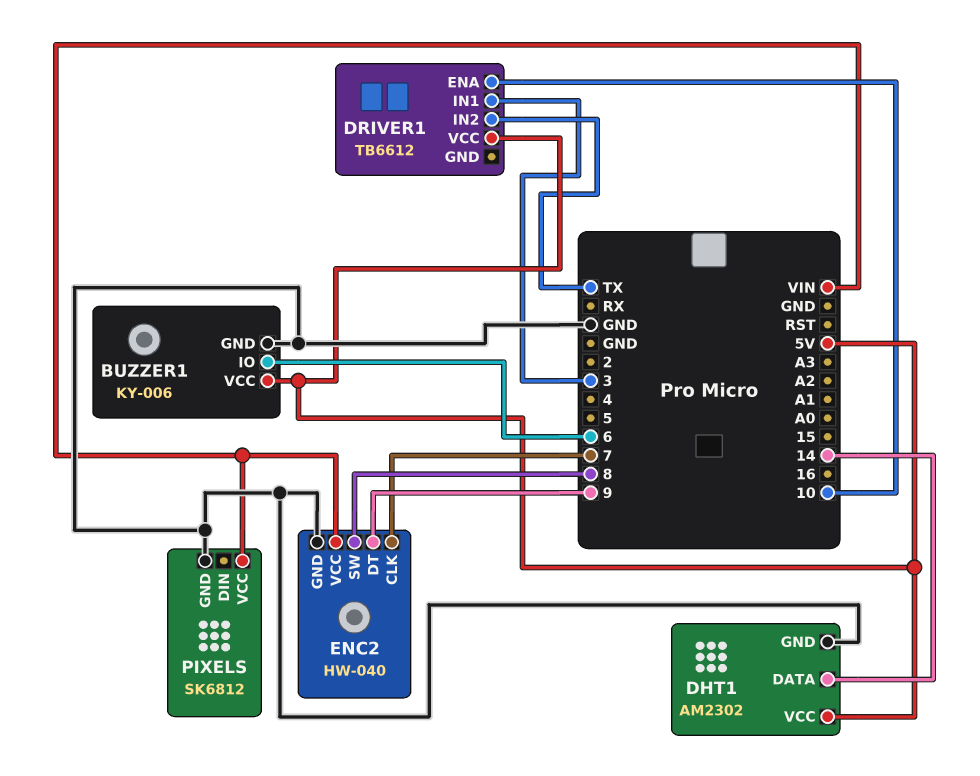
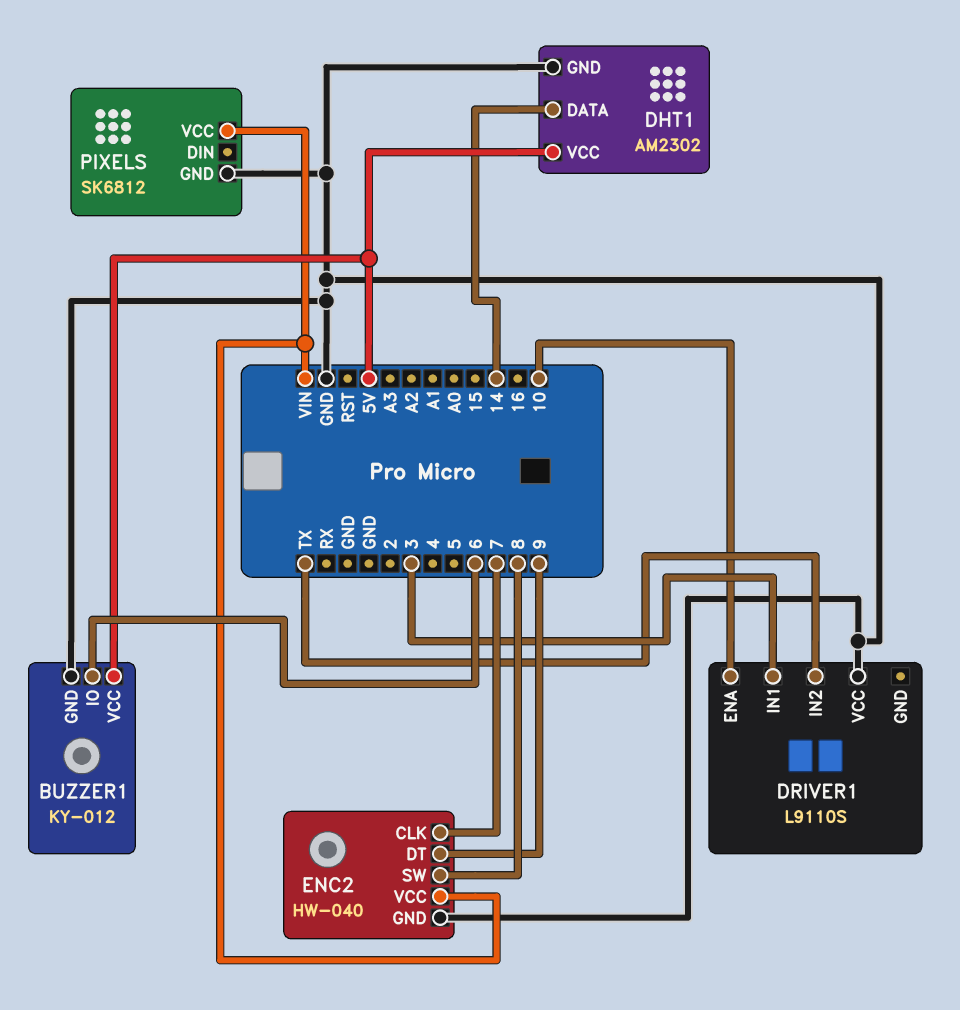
BUZZER1: KY-006 -> KY-012
DRIVER1: TB6612 -> L9110S
DRIVER1 pin VCC: 5V -> GND

